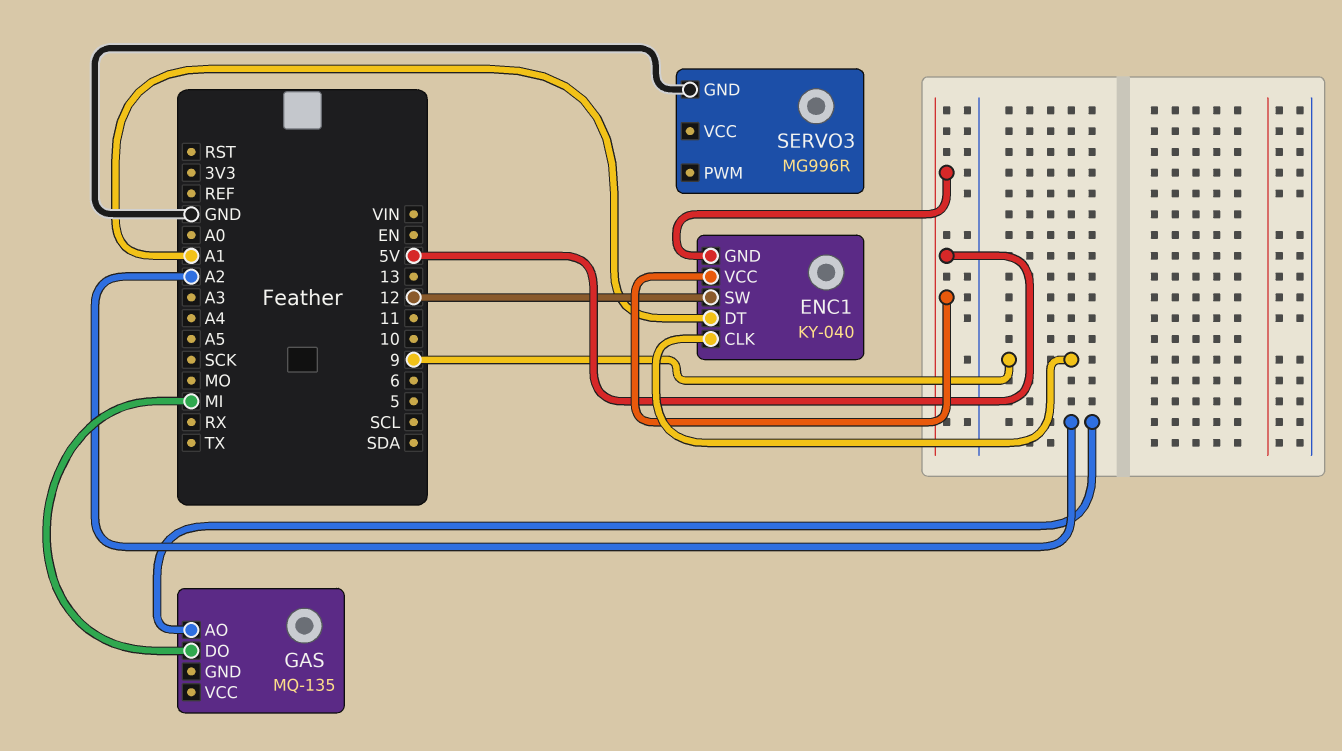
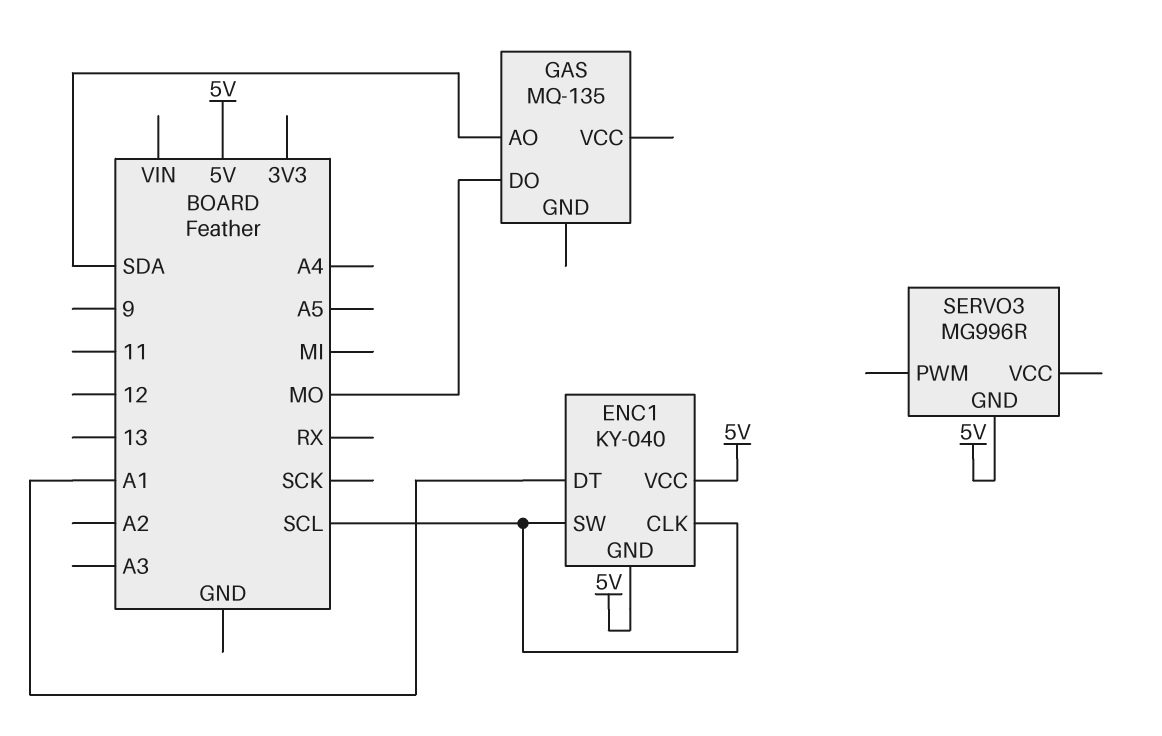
ENC1 pin CLK: 9 -> SCL
ENC1 pin SW: 12 -> SCL
GAS pin AO: A2 -> SDA
GAS pin DO: MI -> MO
SERVO3 pin GND: GND -> 5V

